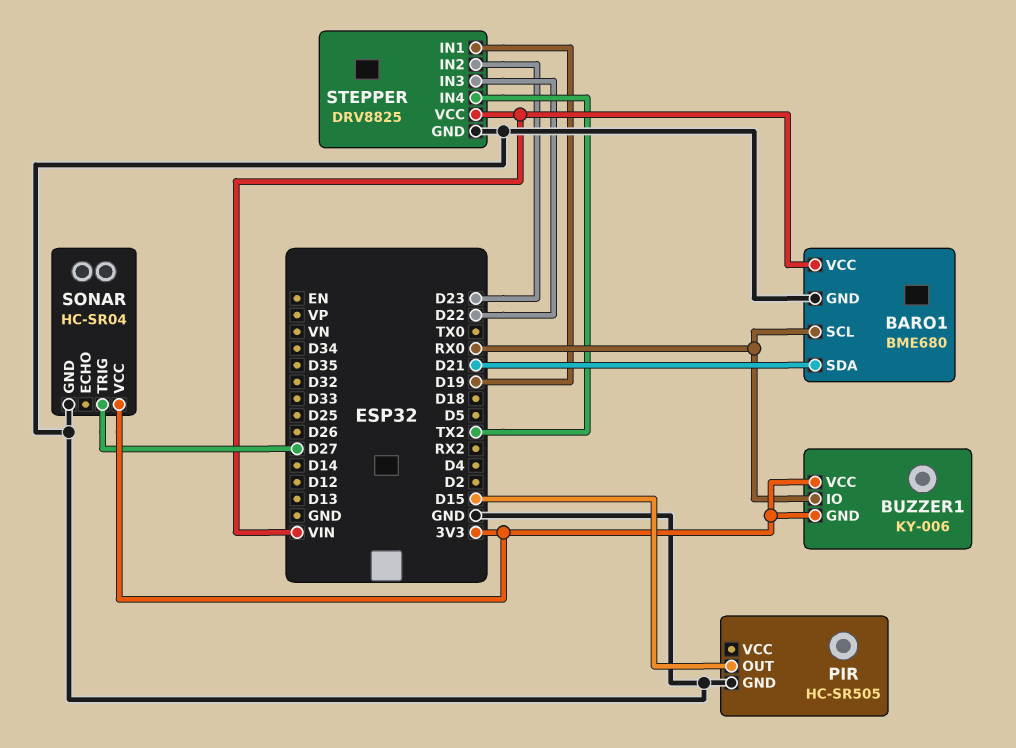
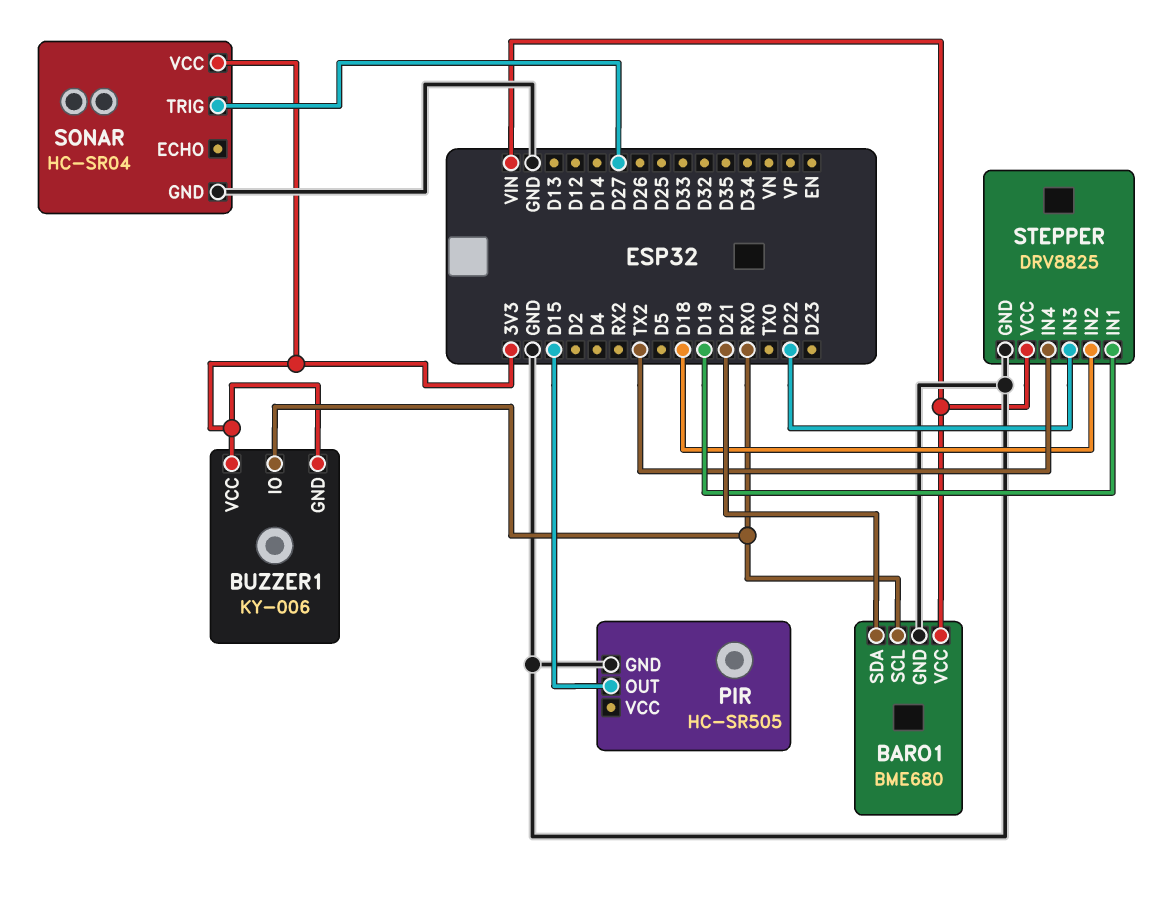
STEPPER pin IN2: D23 -> D18

